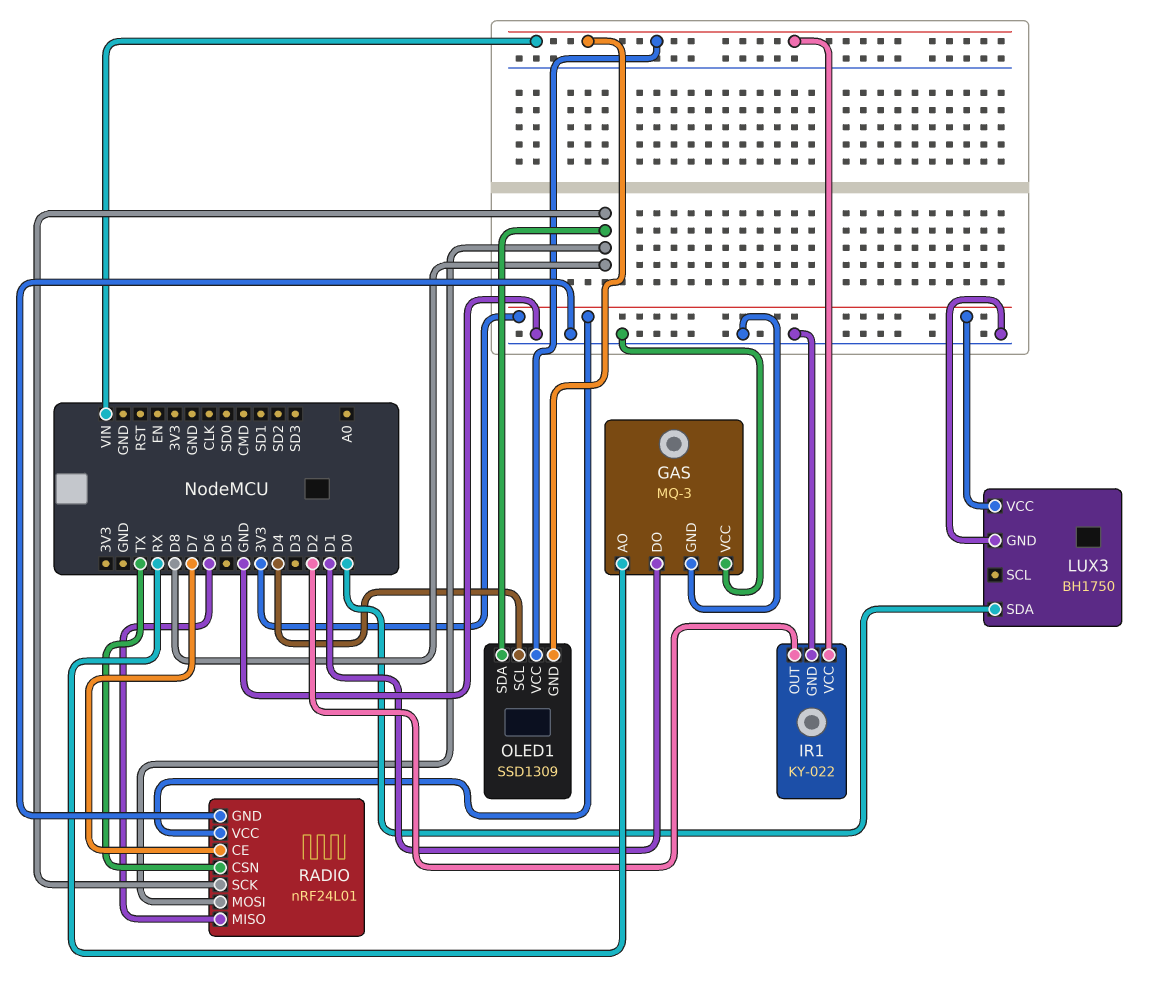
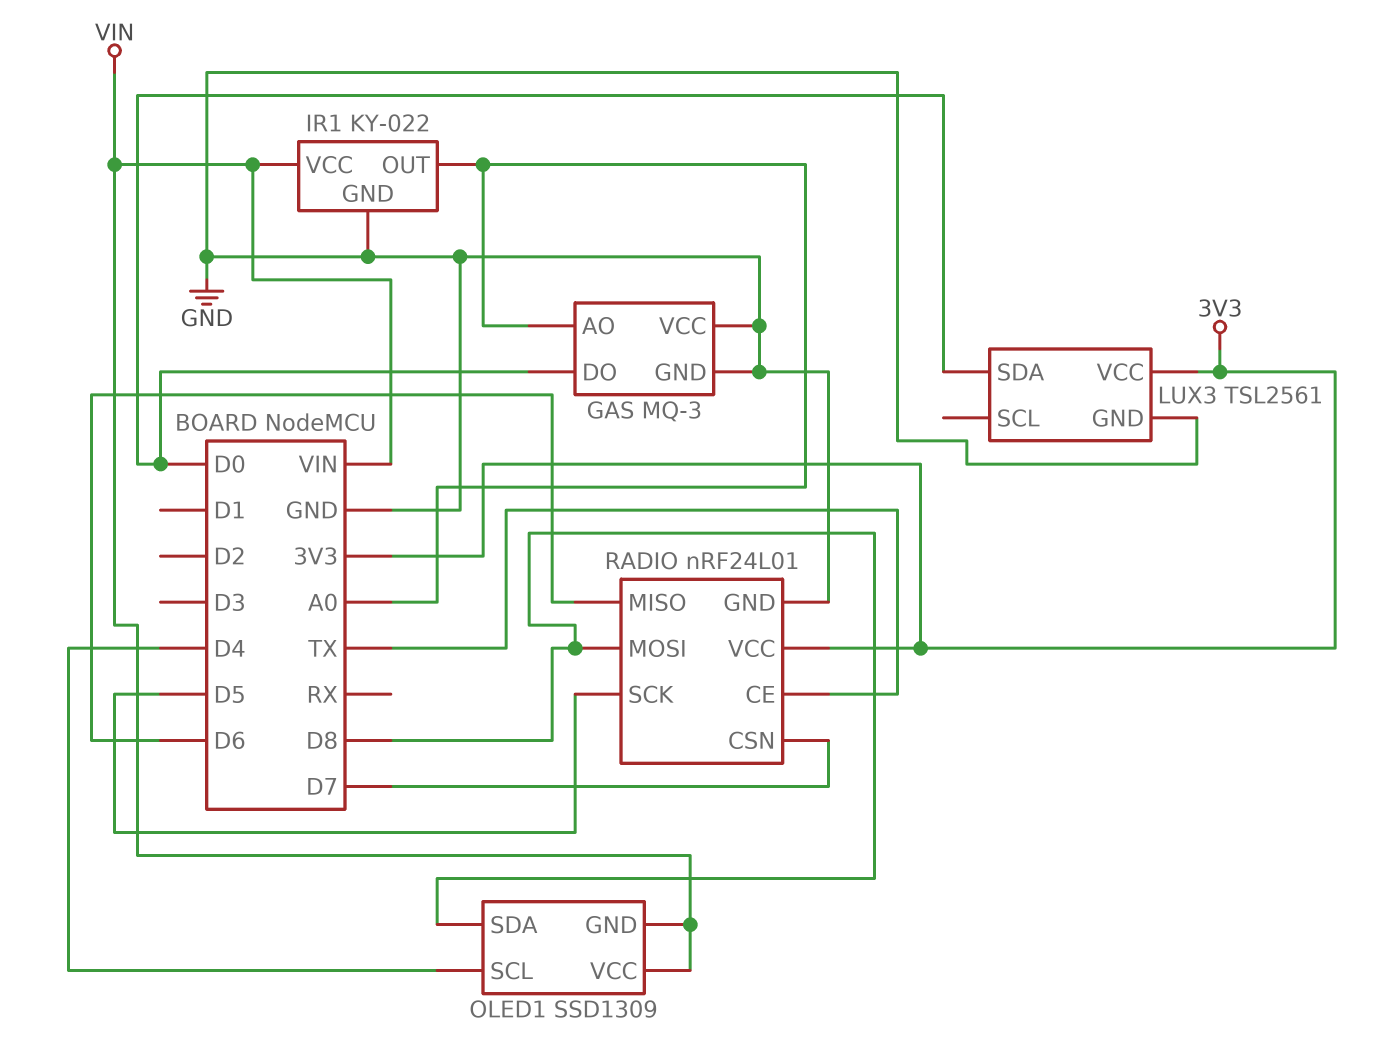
GAS pin AO: RX -> A0
GAS pin DO: D1 -> D0
IR1 pin OUT: D2 -> A0
LUX3: BH1750 -> TSL2561
RADIO pin CE: D7 -> TX
RADIO pin CSN: TX -> D7
RADIO pin SCK: D8 -> D5

